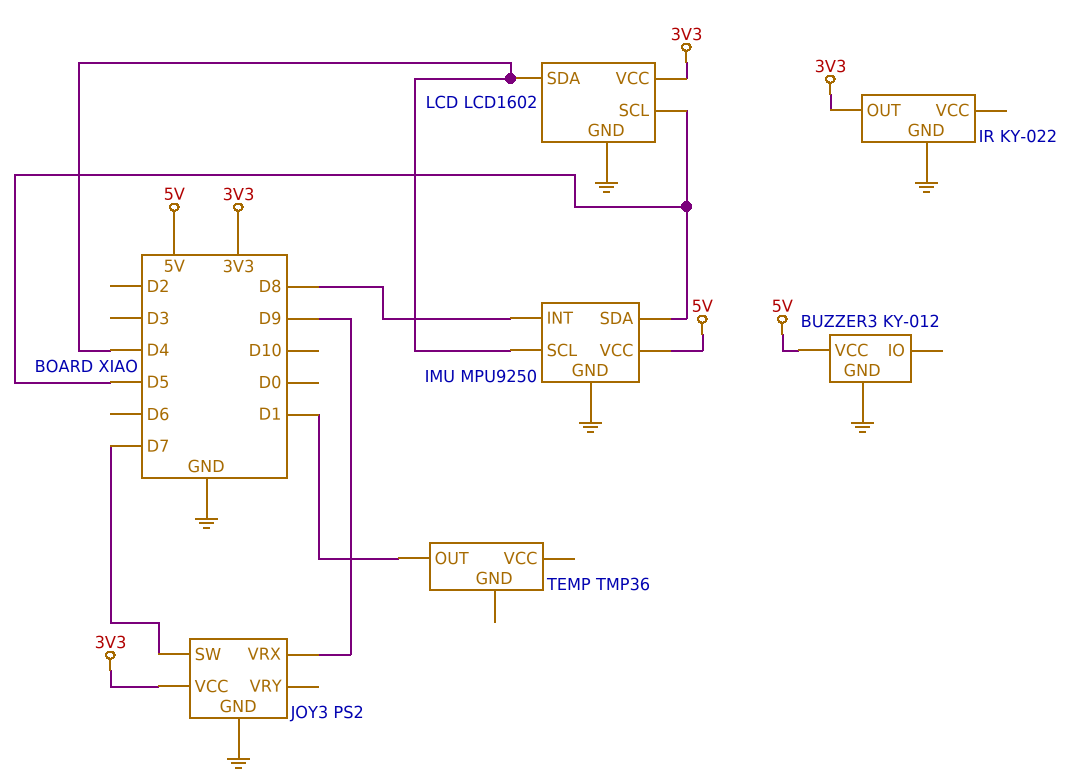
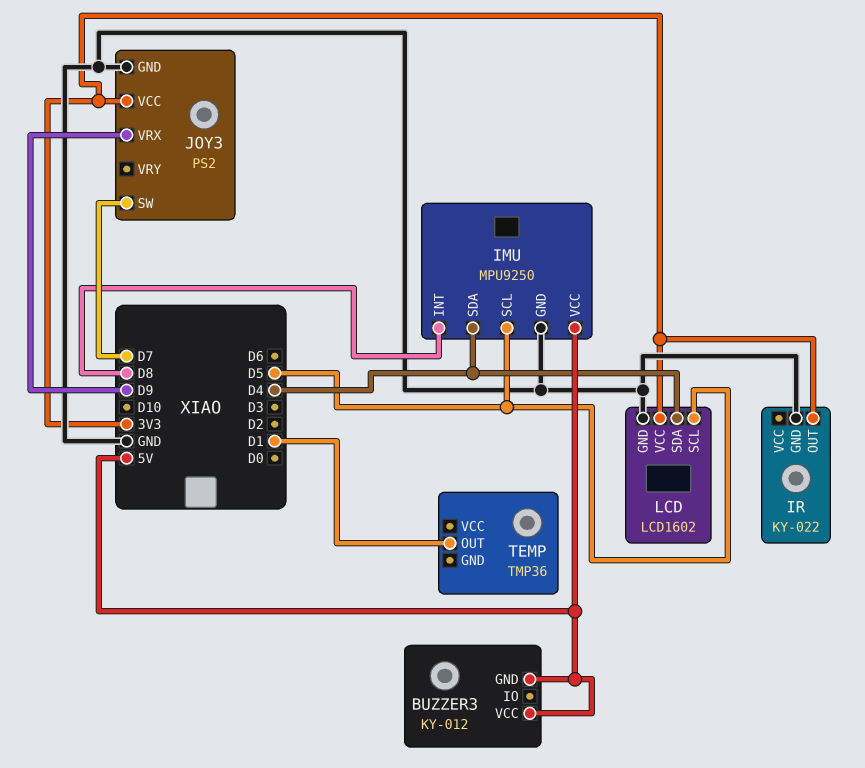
BUZZER3 pin GND: GND -> 5V
IMU pin SCL: D4 -> D5
IMU pin SDA: D5 -> D4

